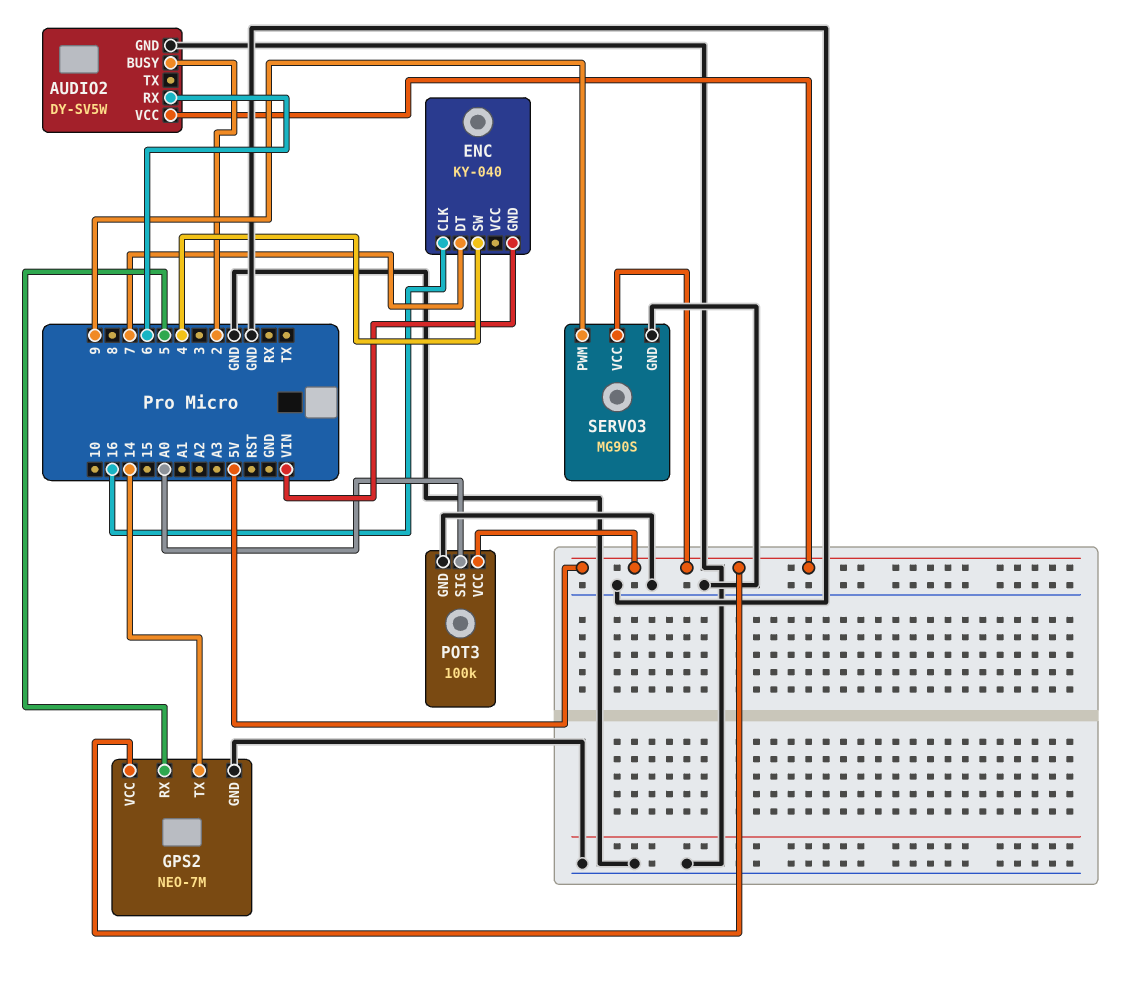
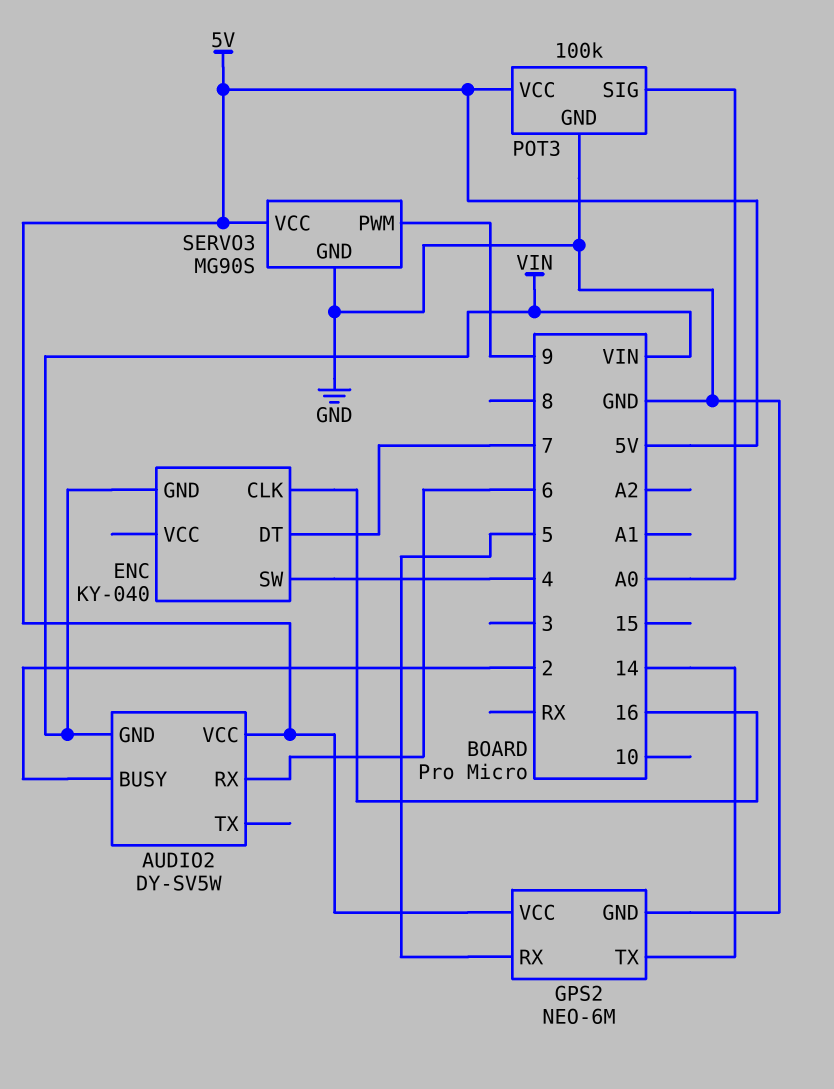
AUDIO2 pin GND: GND -> VIN
GPS2: NEO-7M -> NEO-6M

